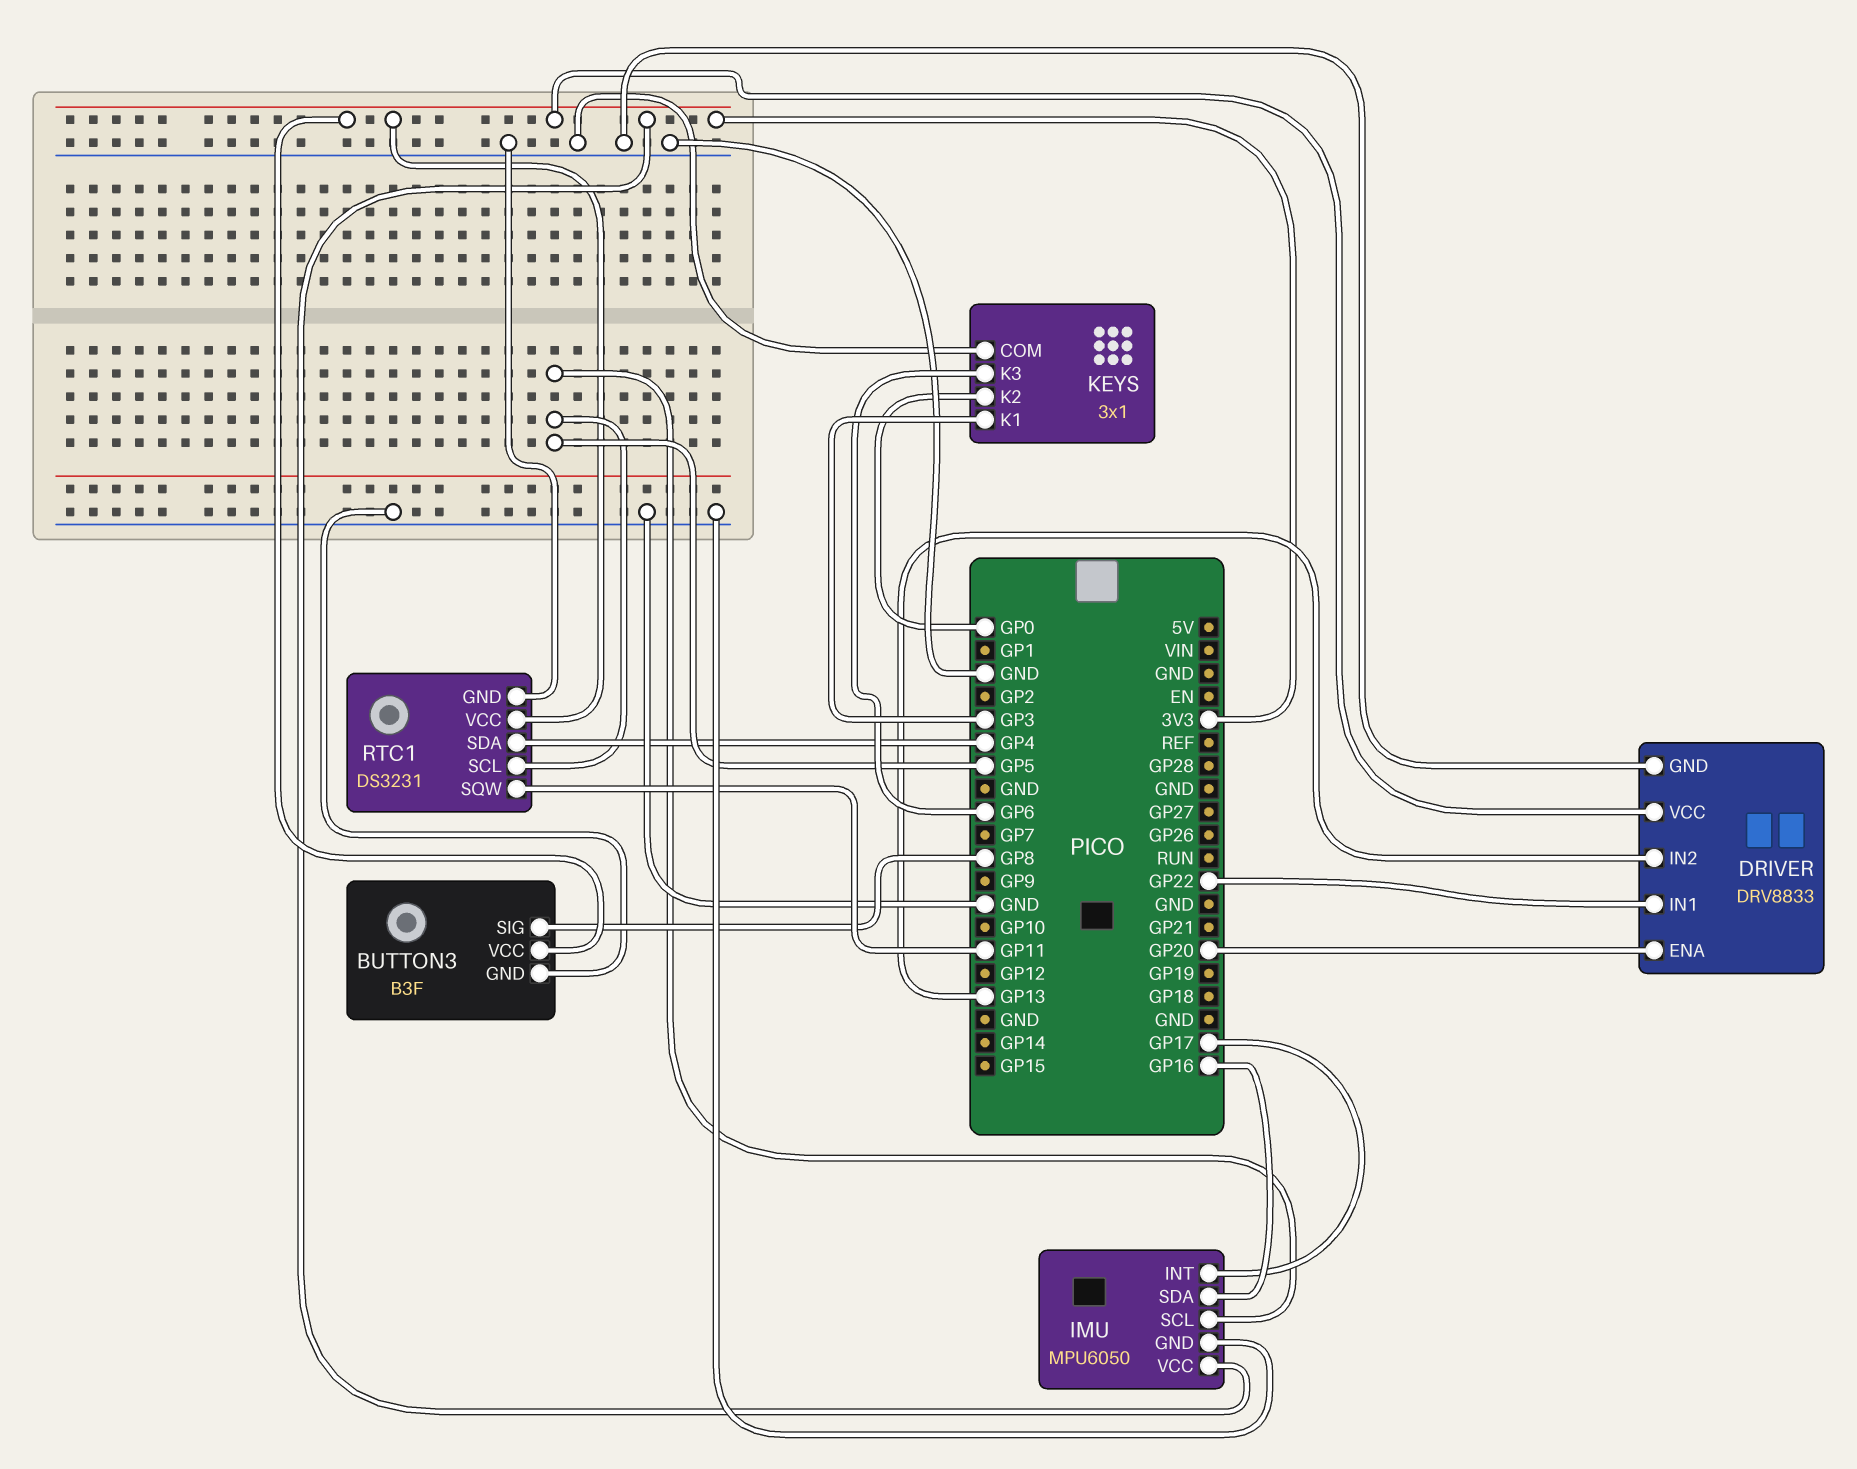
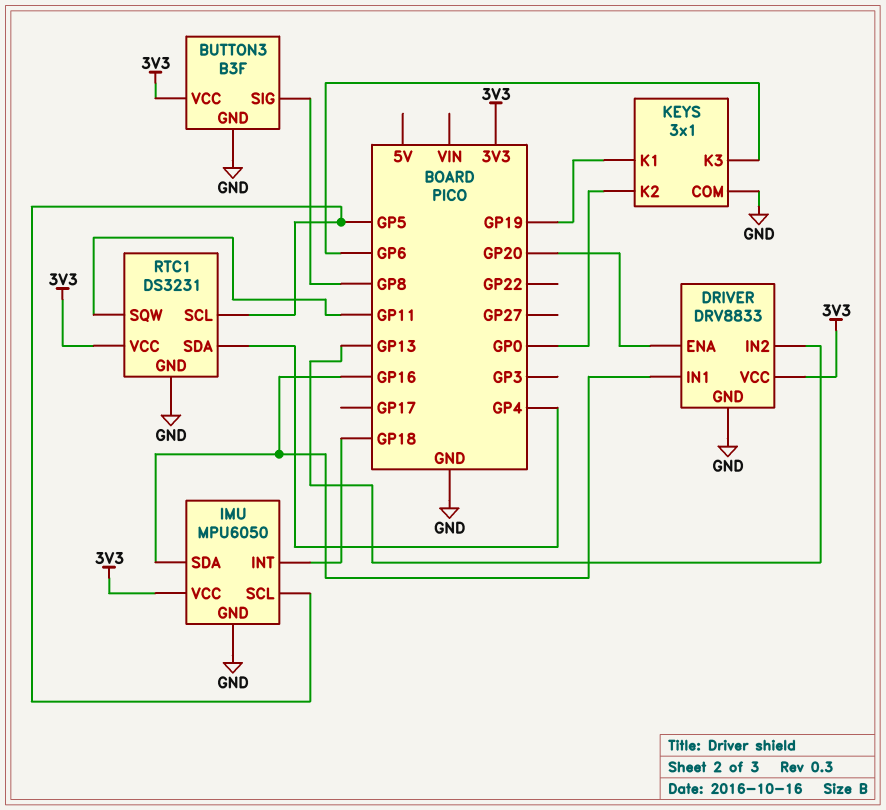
DRIVER pin IN1: GP22 -> GP16
IMU pin INT: GP17 -> GP18
KEYS pin K1: GP3 -> GP19

